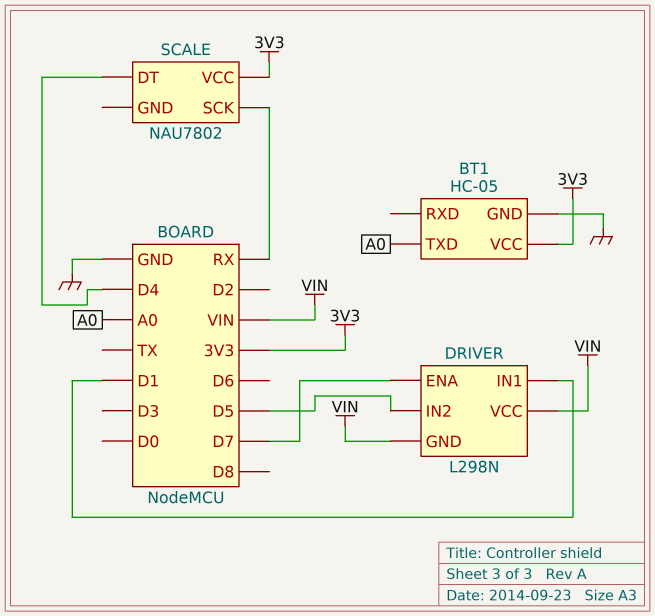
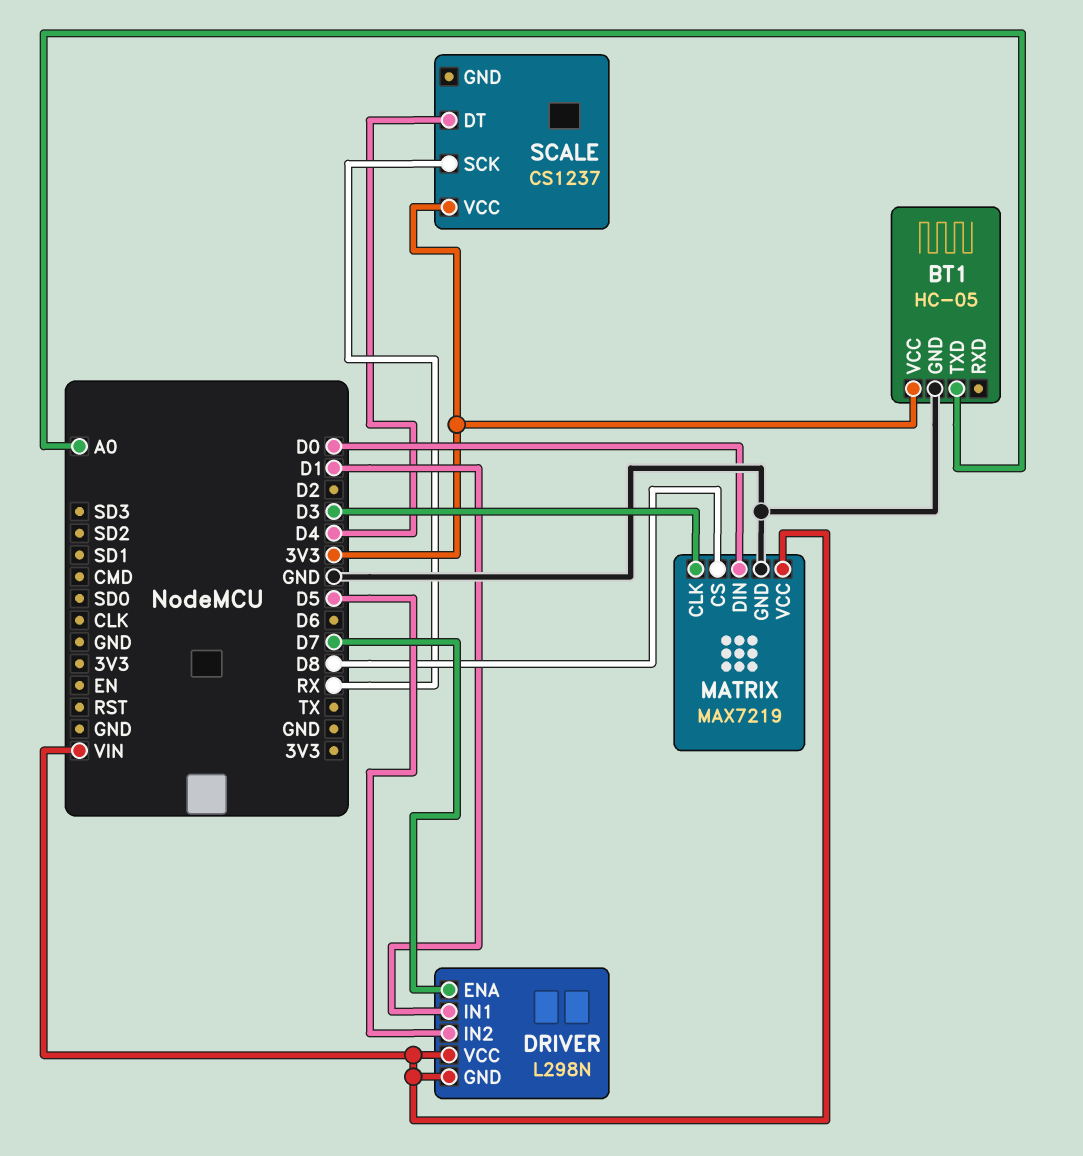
MATRIX: none -> MAX7219
MATRIX pin CLK: none -> D3
MATRIX pin CS: none -> D8
MATRIX pin DIN: none -> D0
MATRIX pin GND: none -> GND
MATRIX pin VCC: none -> VIN
SCALE: NAU7802 -> CS1237

